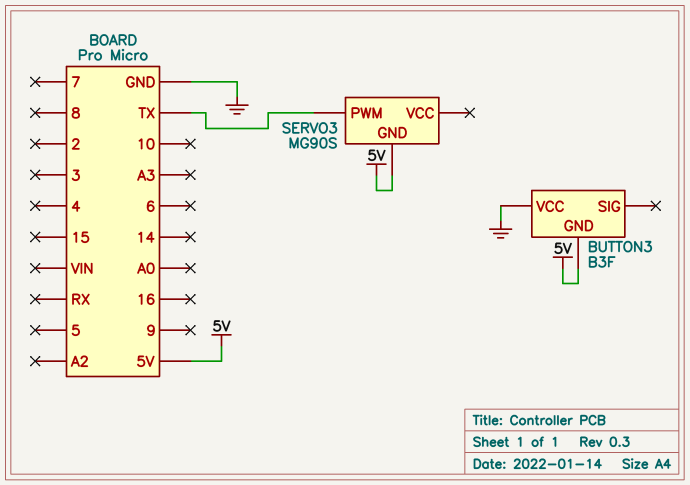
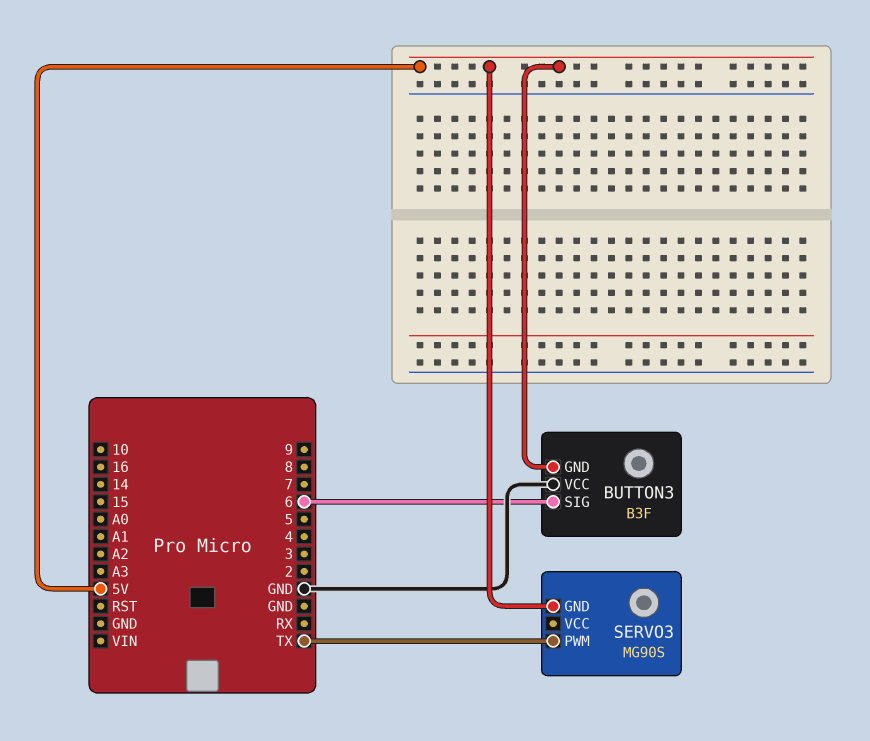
BUTTON3 pin SIG: none -> 6

